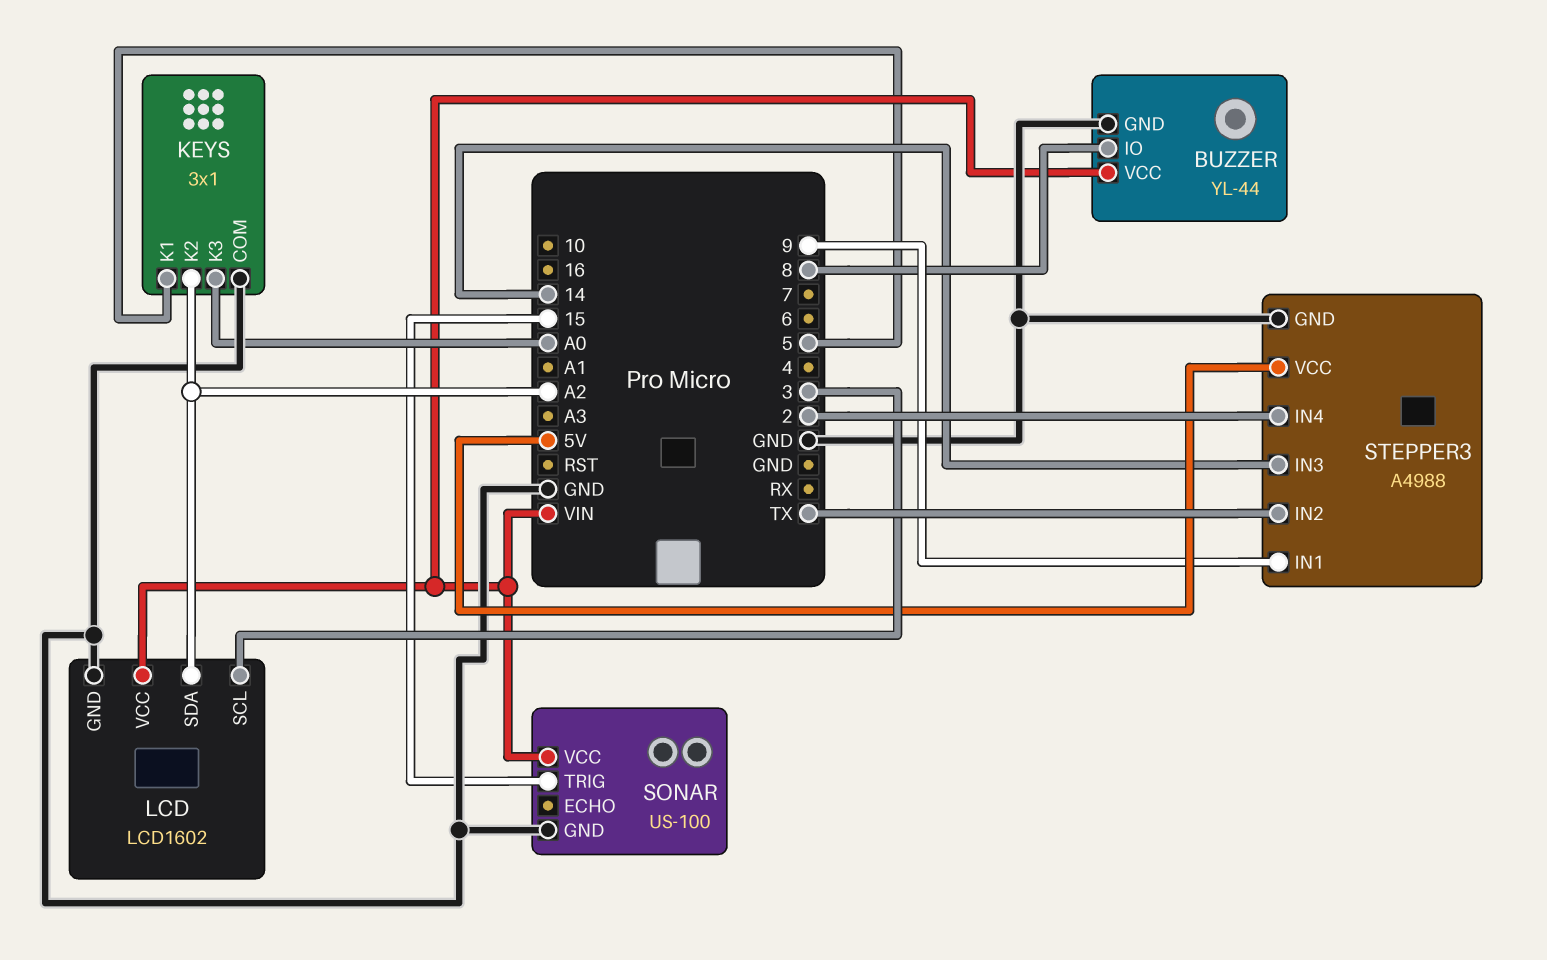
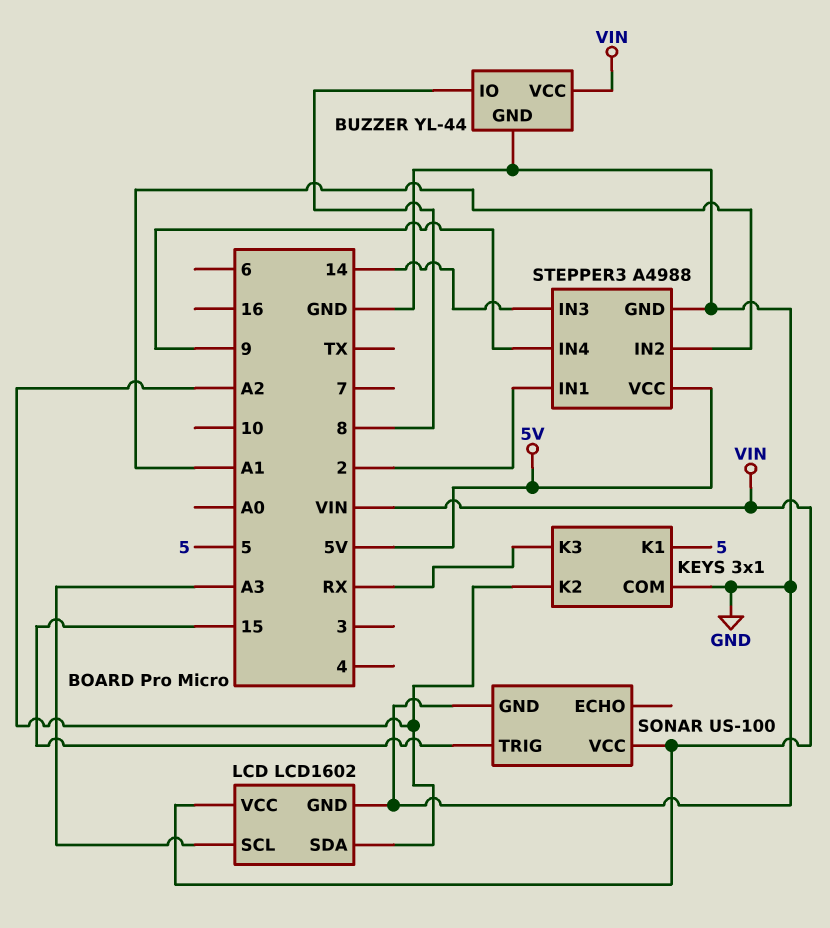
KEYS pin K3: A0 -> RX
LCD pin SCL: 3 -> A3
STEPPER3 pin IN1: 9 -> 2
STEPPER3 pin IN2: TX -> A1
STEPPER3 pin IN4: 2 -> 9

